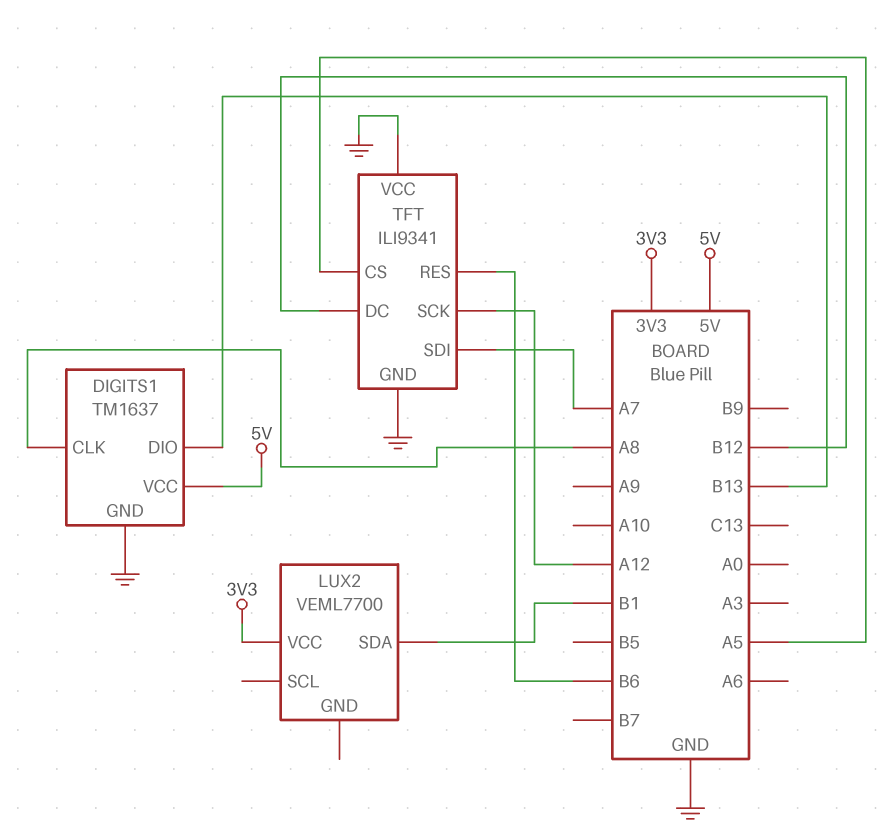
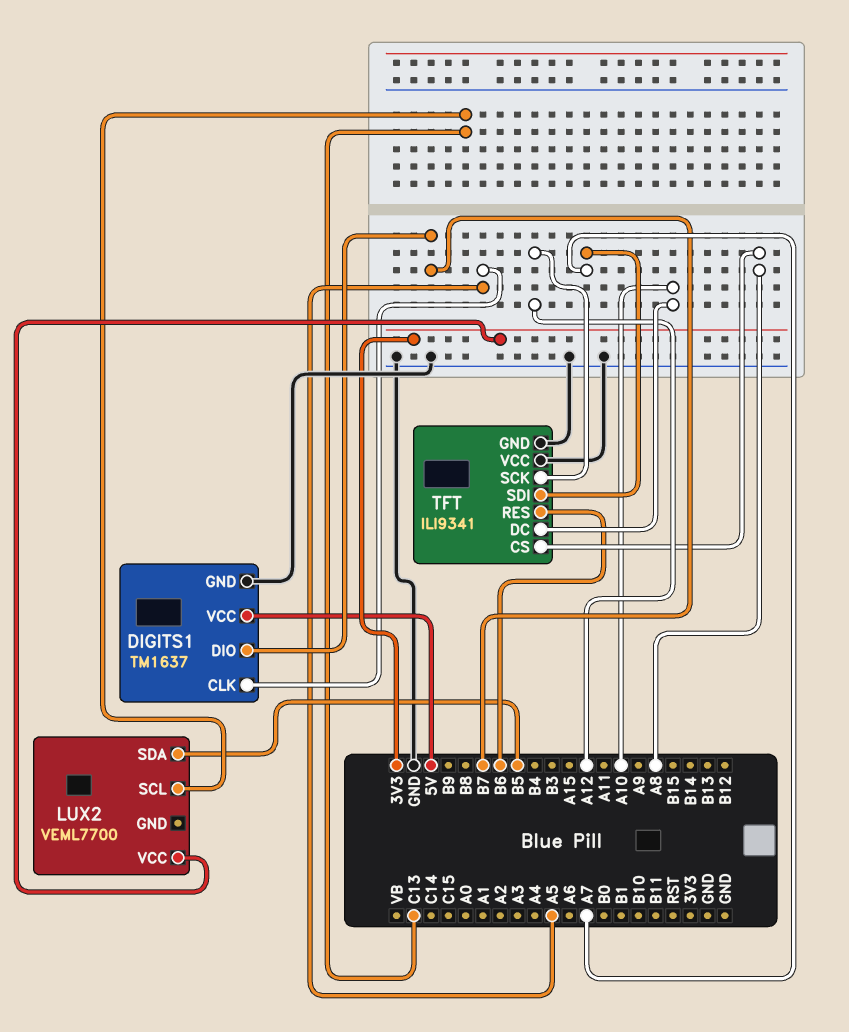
DIGITS1 pin CLK: A8 -> A5
DIGITS1 pin DIO: B13 -> B7
LUX2 pin SCL: none -> C13
LUX2 pin SDA: B1 -> B5
TFT pin CS: A5 -> A8
TFT pin DC: B12 -> A10

